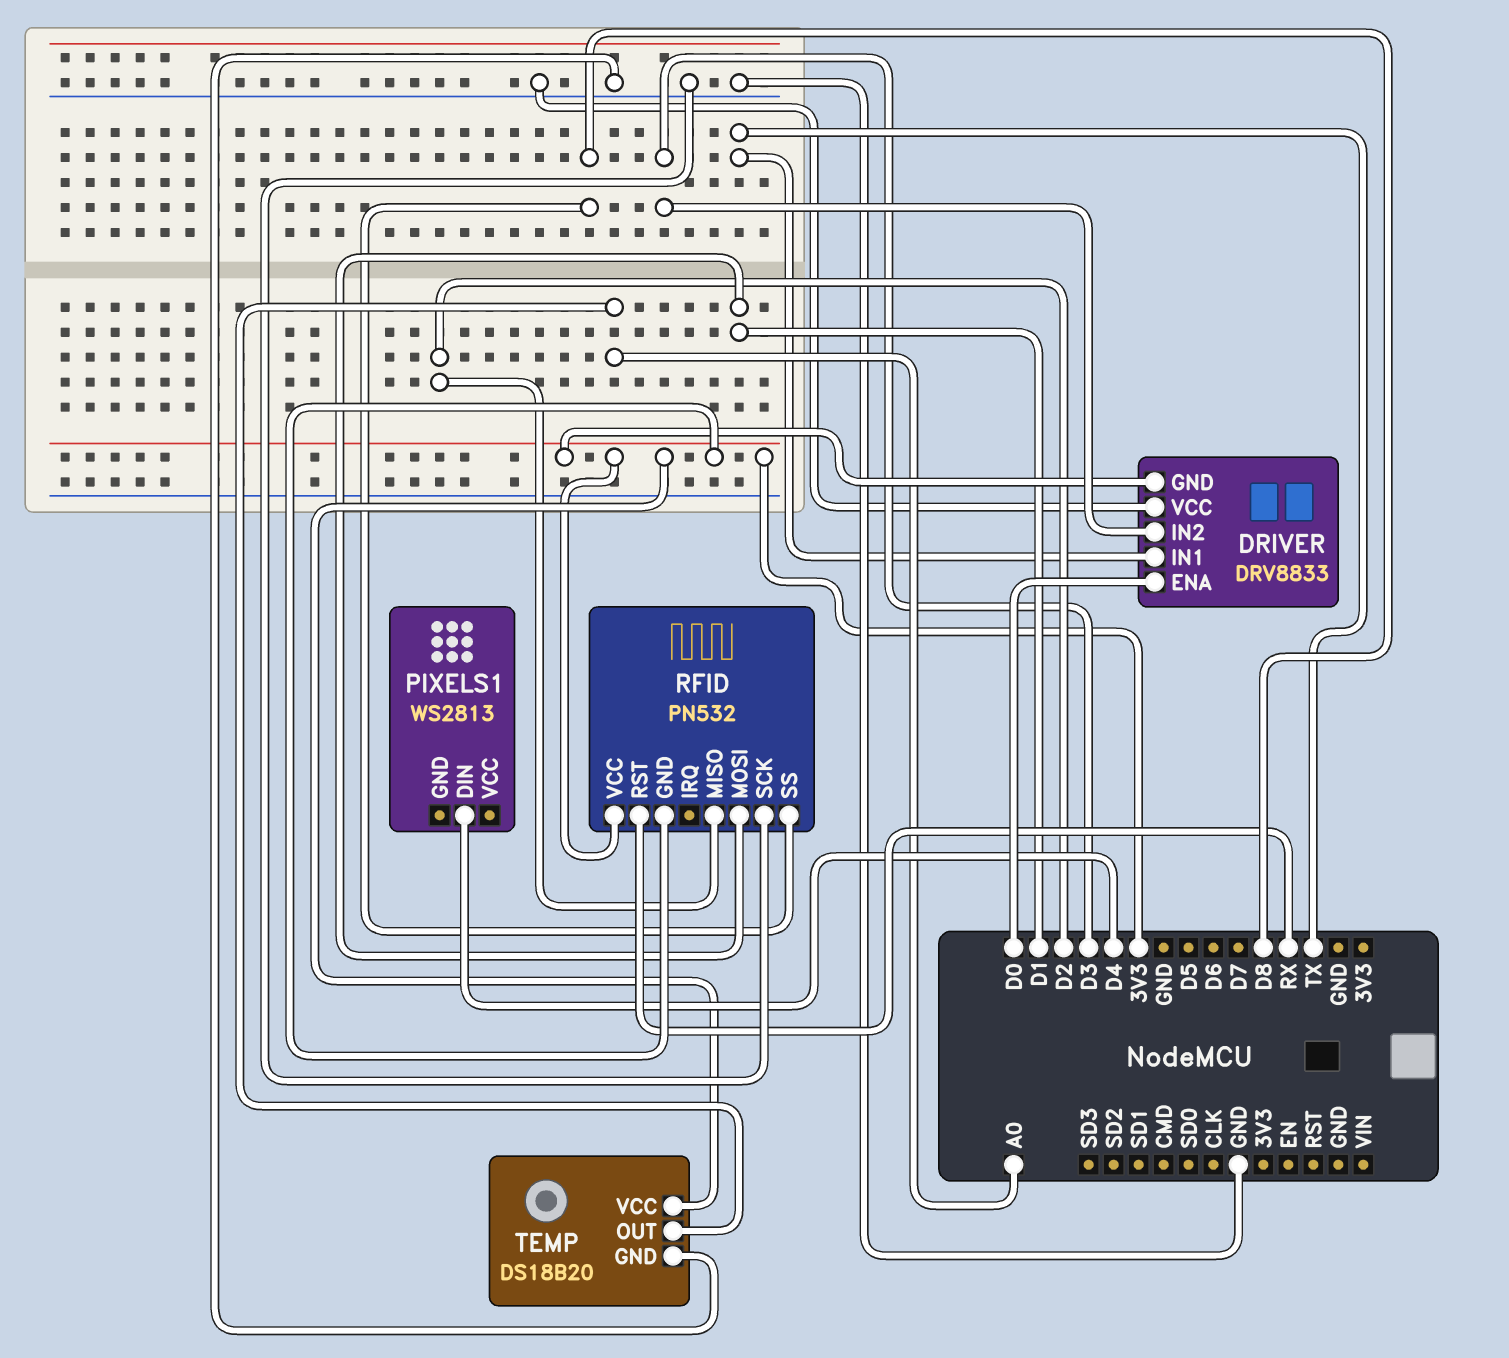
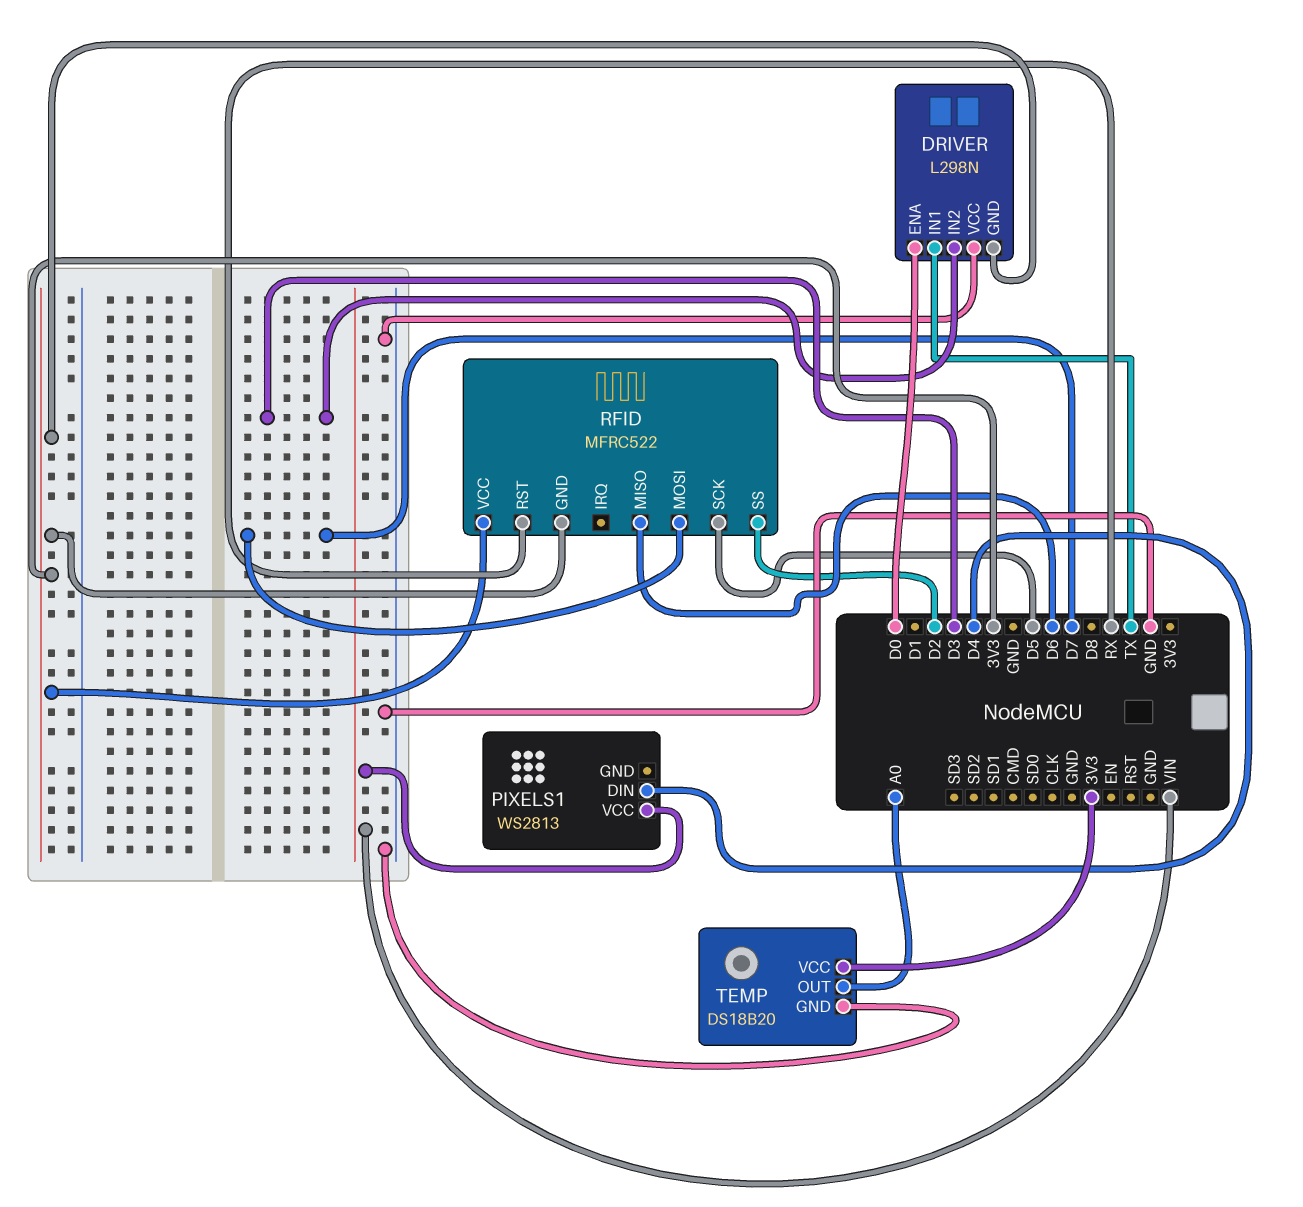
DRIVER: DRV8833 -> L298N
PIXELS1 pin VCC: none -> VIN
RFID: PN532 -> MFRC522
RFID pin MISO: D2 -> D6
RFID pin MOSI: D1 -> D7
RFID pin SCK: GND -> D5
RFID pin SS: D8 -> D2

